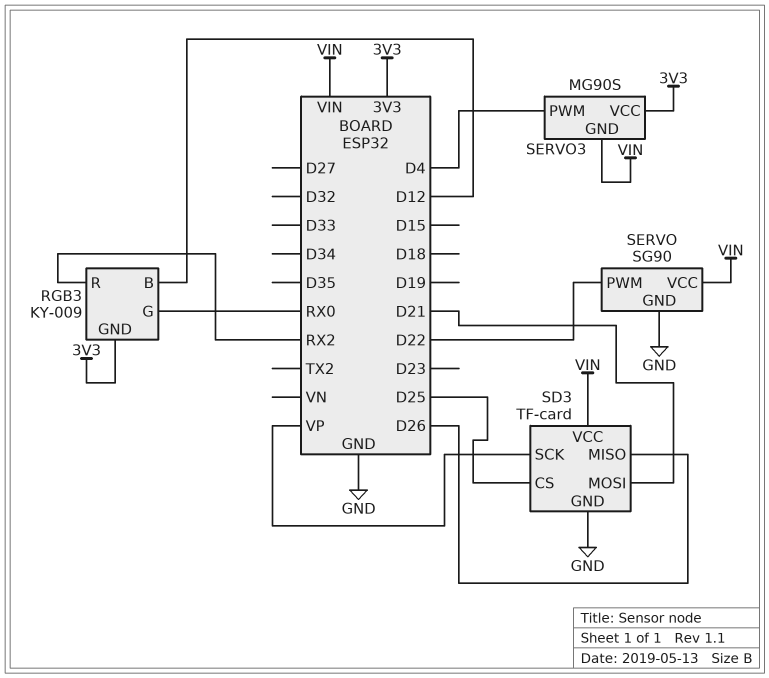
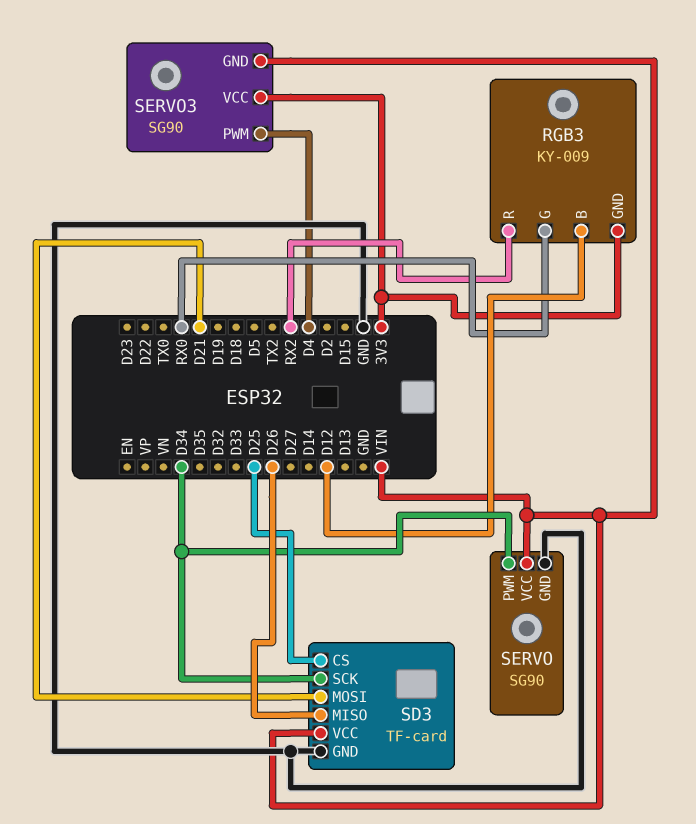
SD3 pin SCK: VP -> D34
SERVO pin PWM: D22 -> D34
SERVO3: MG90S -> SG90

